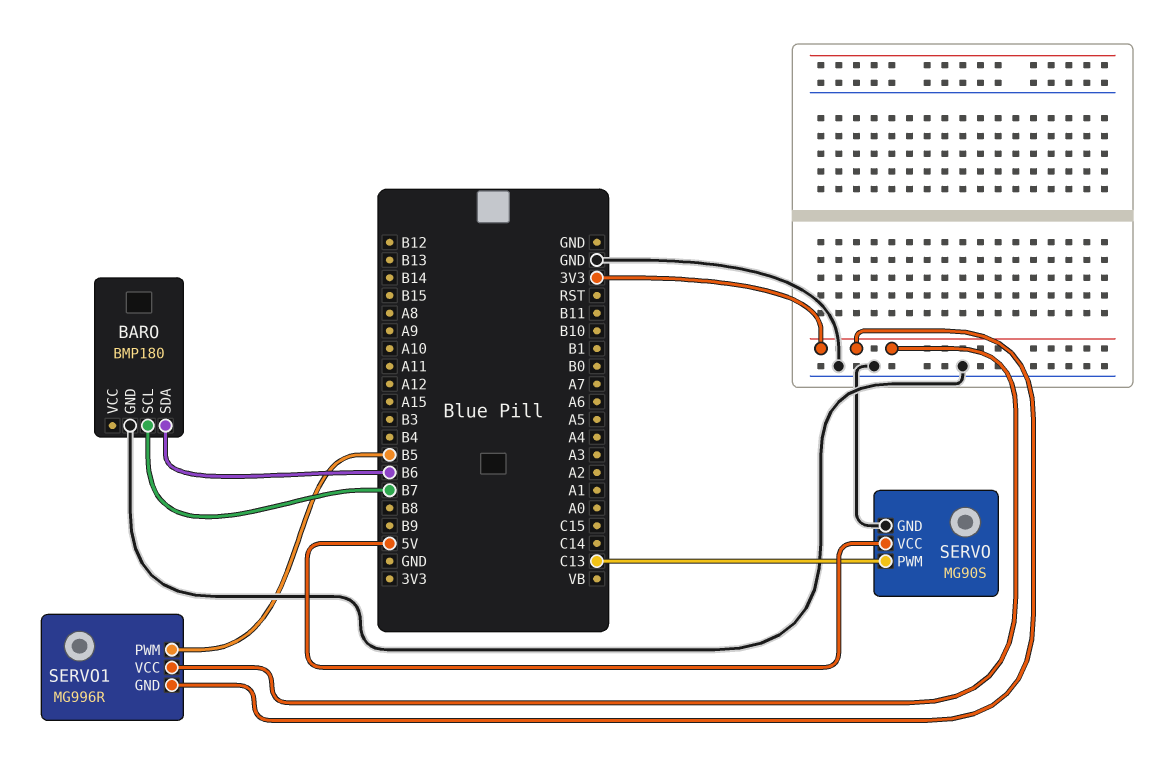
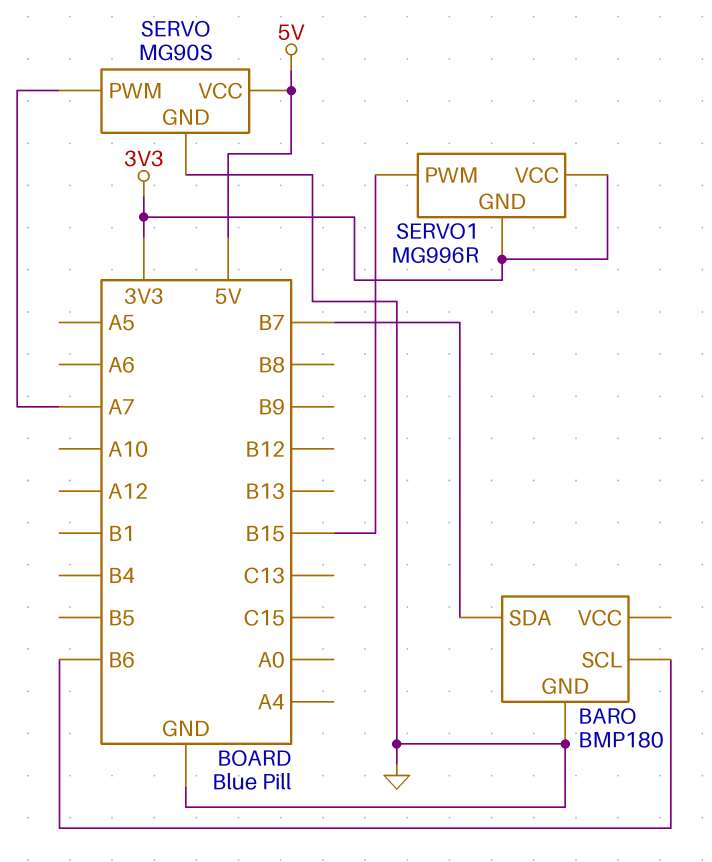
BARO pin SCL: B7 -> B6
BARO pin SDA: B6 -> B7
SERVO pin PWM: C13 -> A7
SERVO1 pin PWM: B5 -> B15

